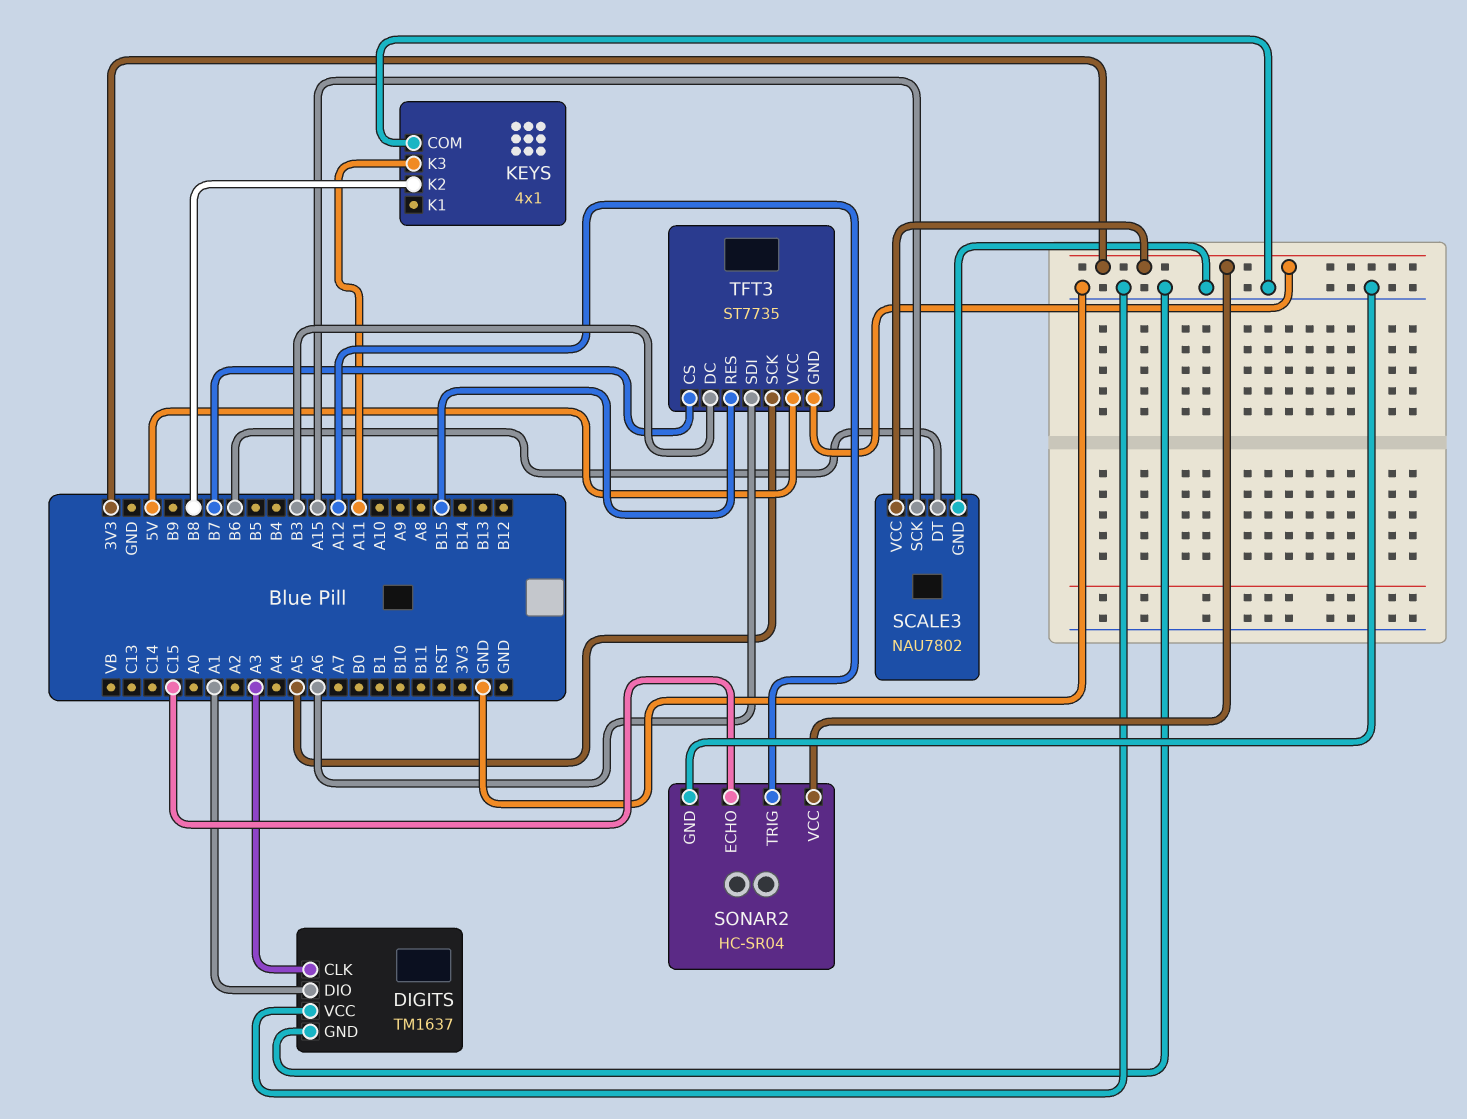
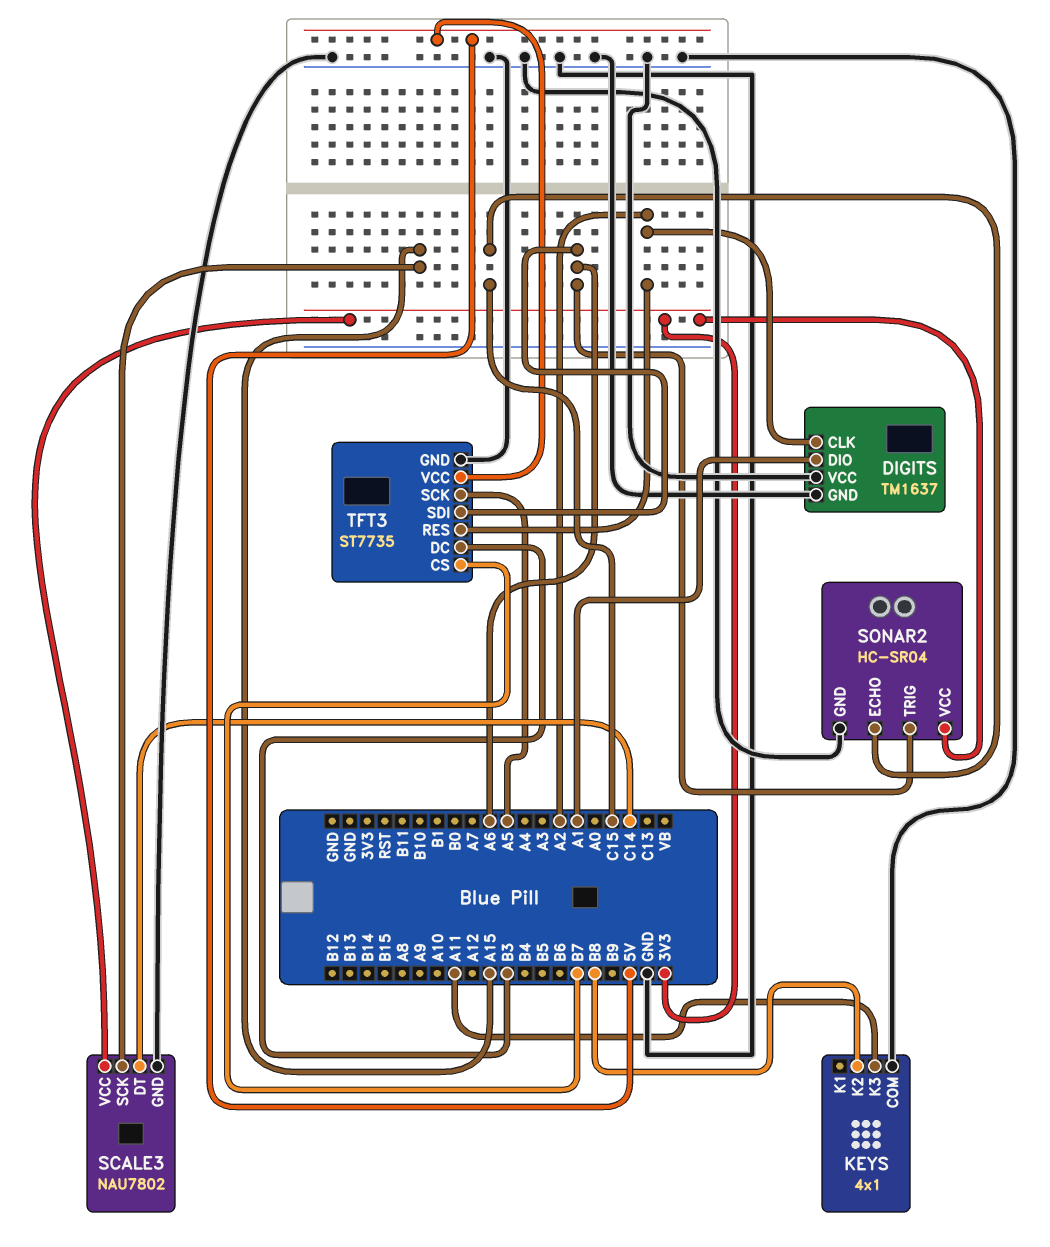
DIGITS pin CLK: A3 -> A2
SCALE3 pin DT: B6 -> C14
SONAR2 pin TRIG: A12 -> A6
TFT3 pin GND: 3V3 -> GND
TFT3 pin RES: B15 -> A2

